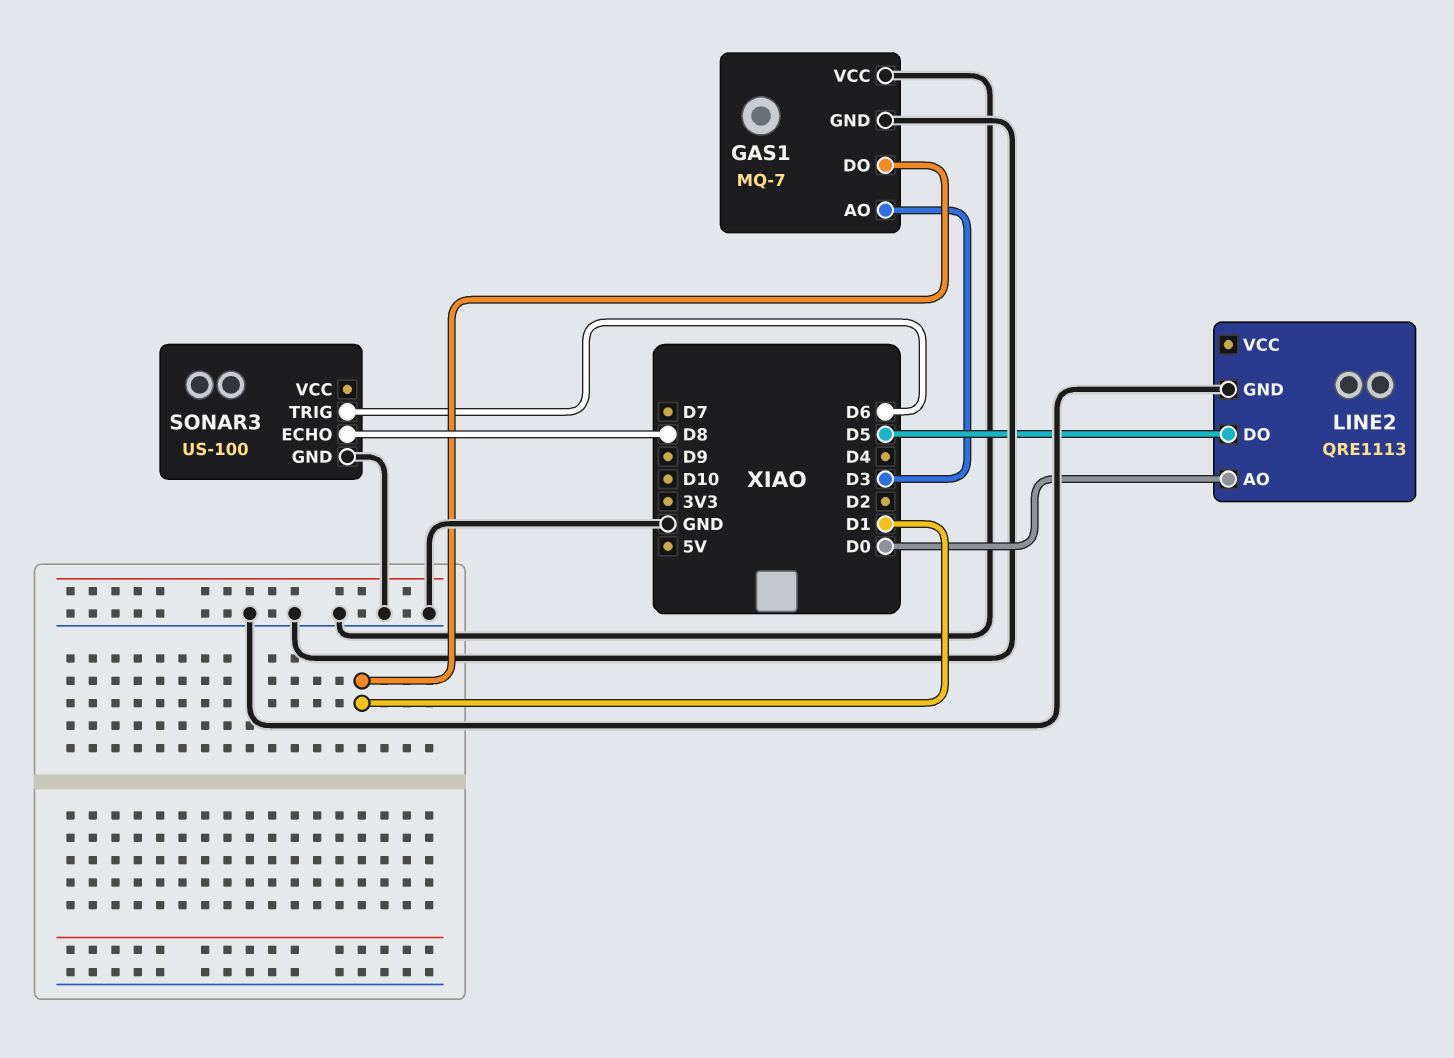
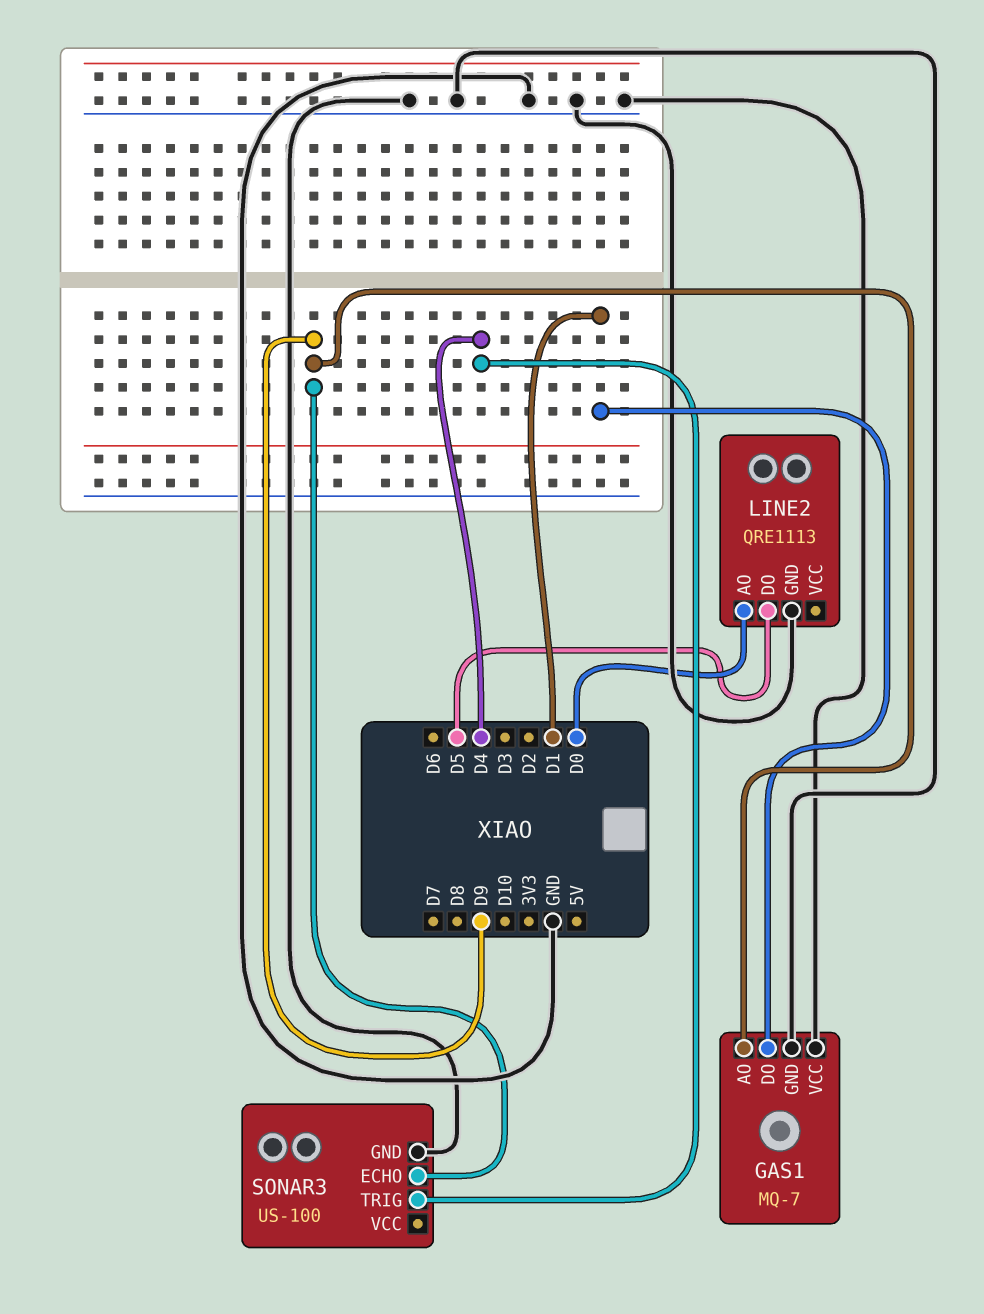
GAS1 pin AO: D3 -> D9
SONAR3 pin ECHO: D8 -> D9
SONAR3 pin TRIG: D6 -> D4

